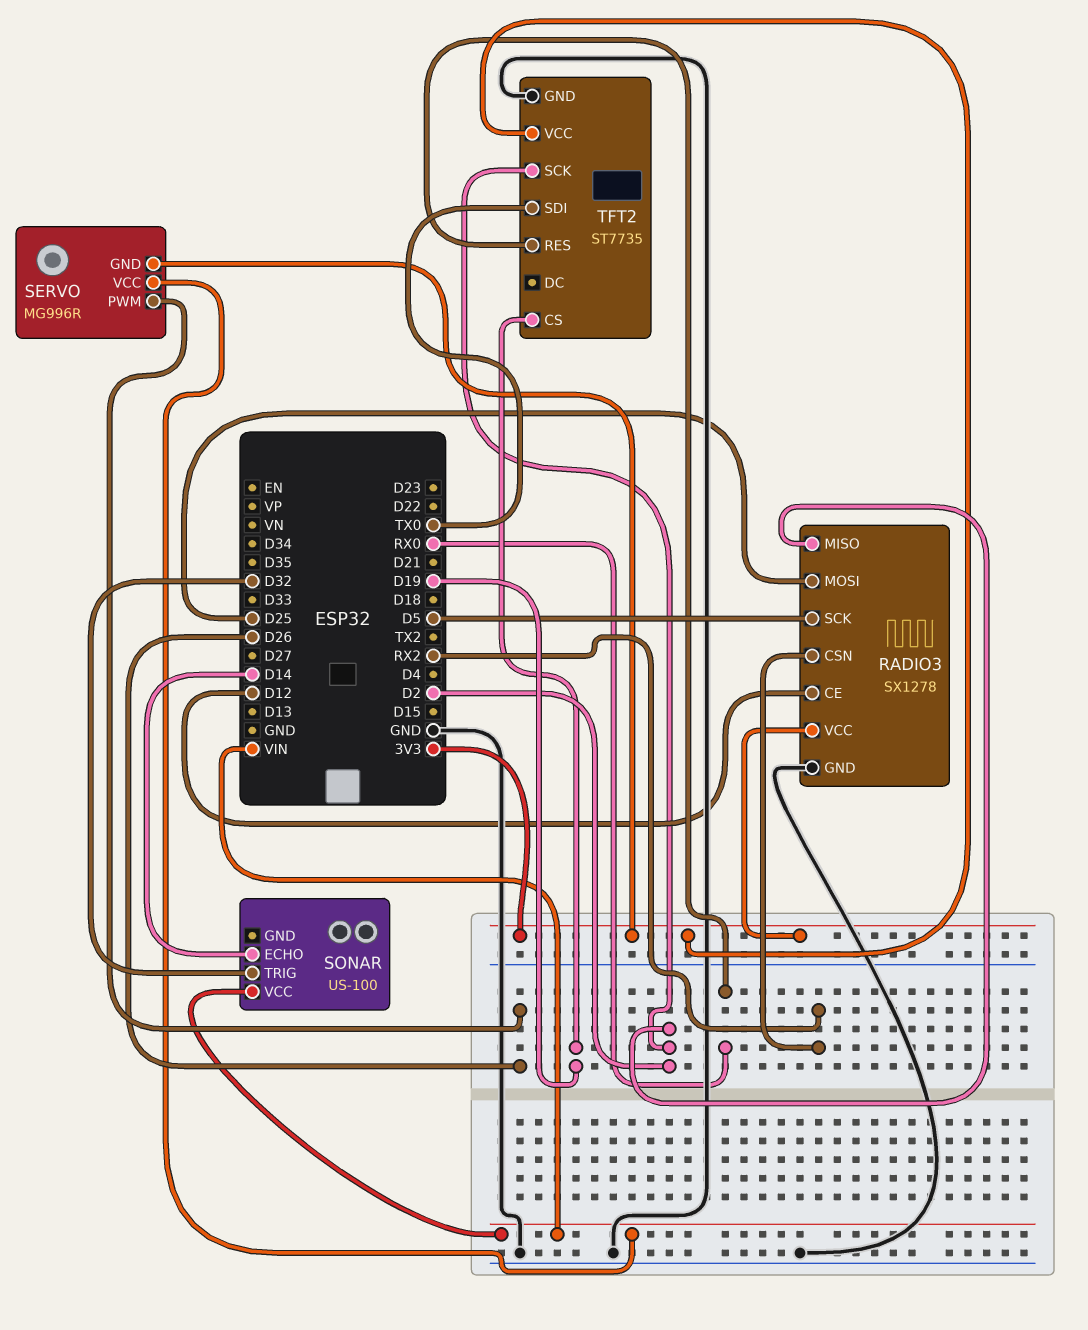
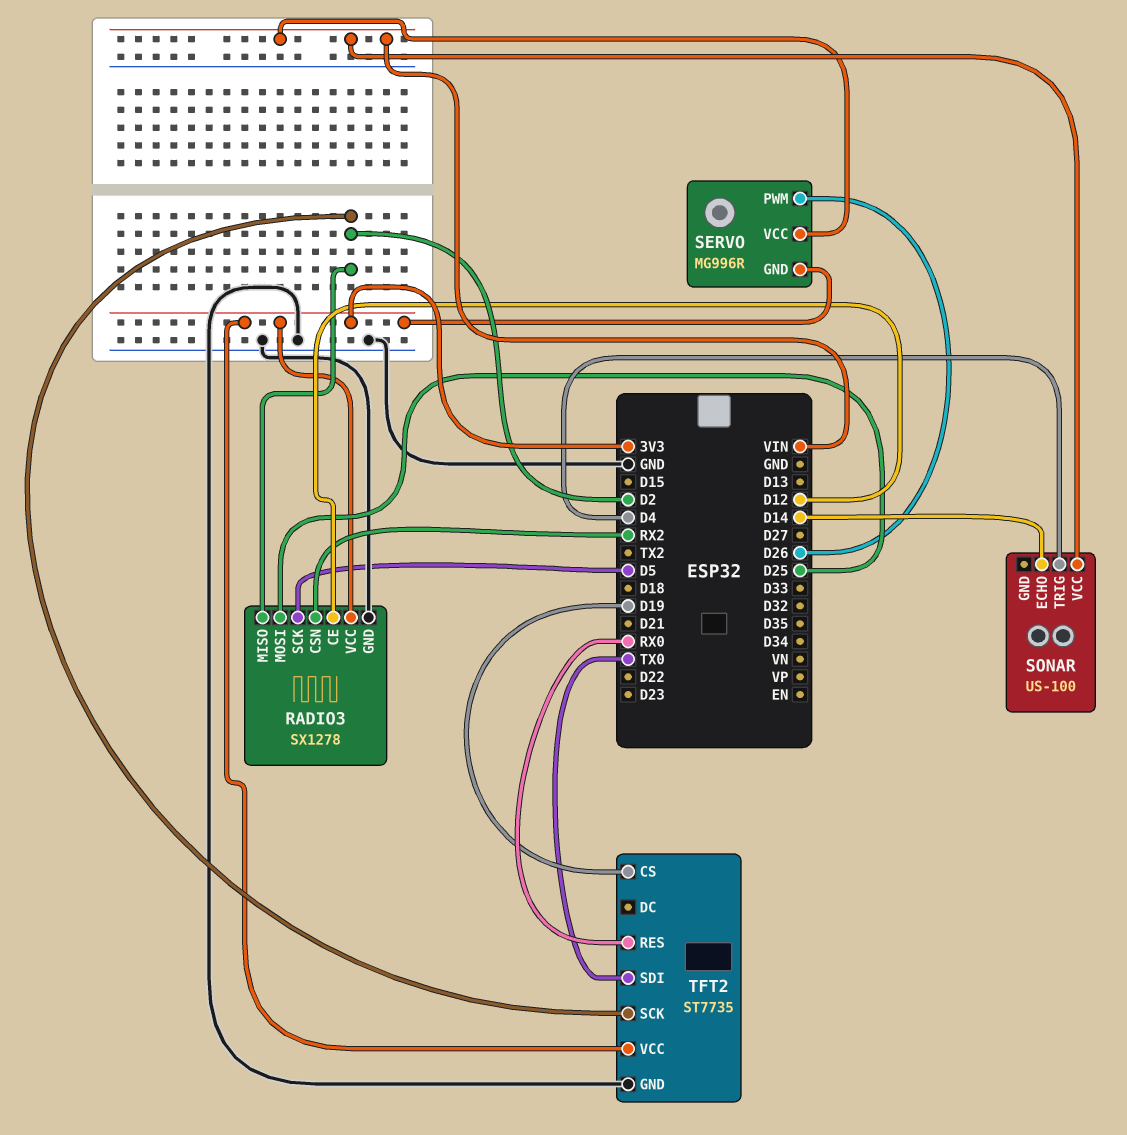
SONAR pin TRIG: D32 -> D4

